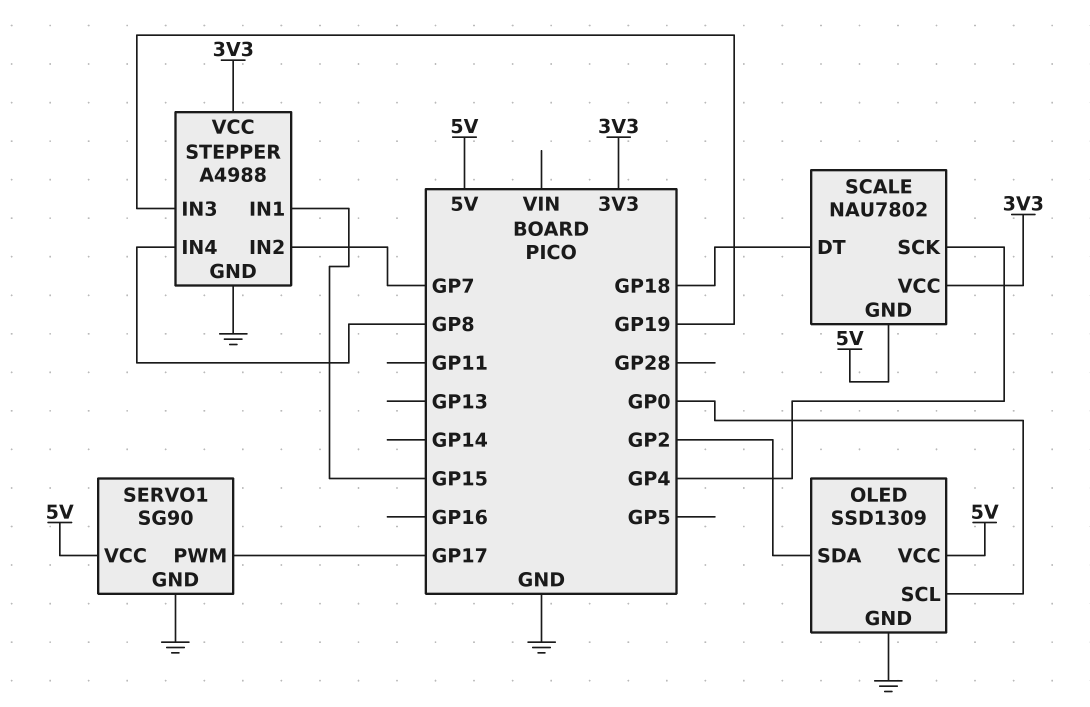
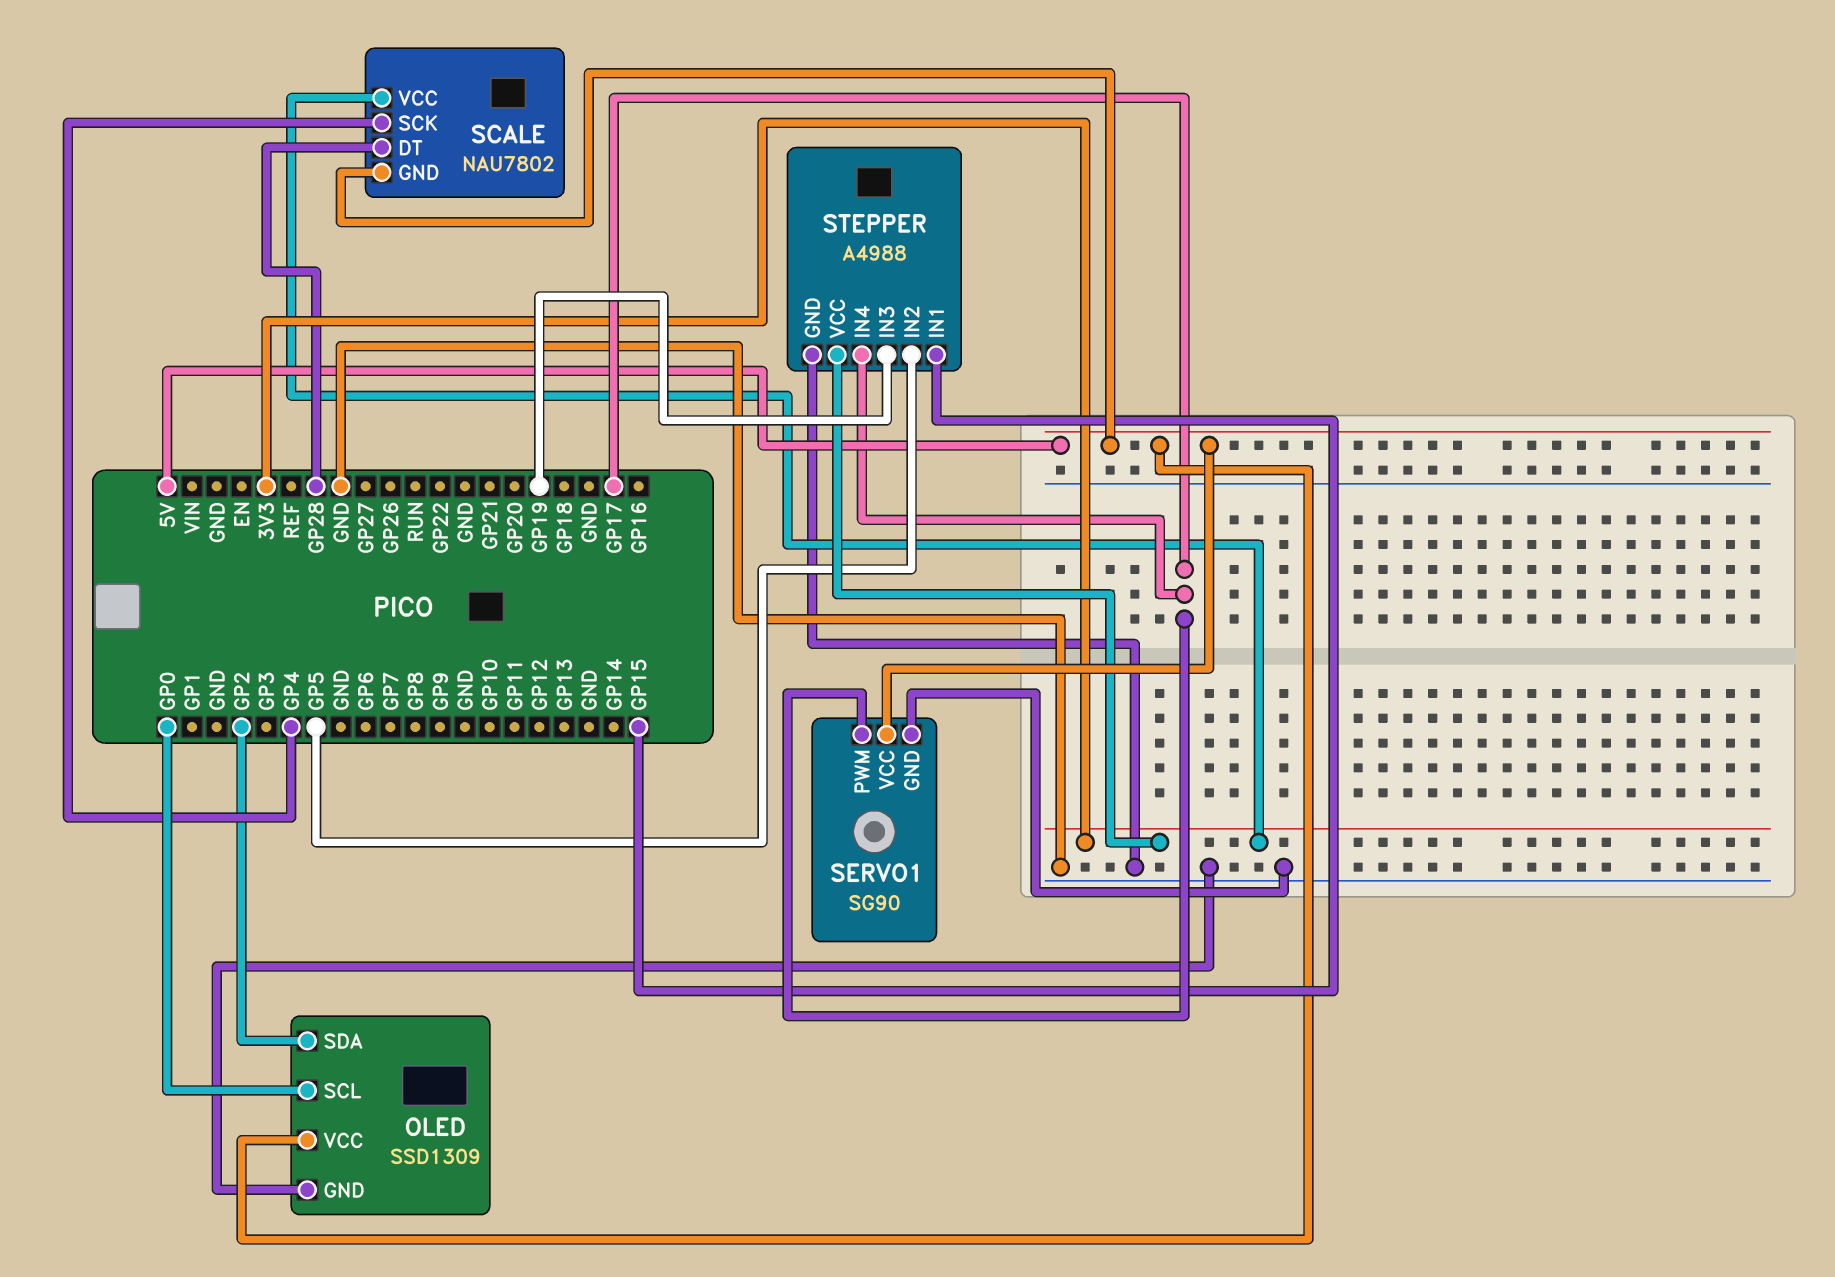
SCALE pin DT: GP18 -> GP28
STEPPER pin IN2: GP7 -> GP5
STEPPER pin IN4: GP8 -> GP17

